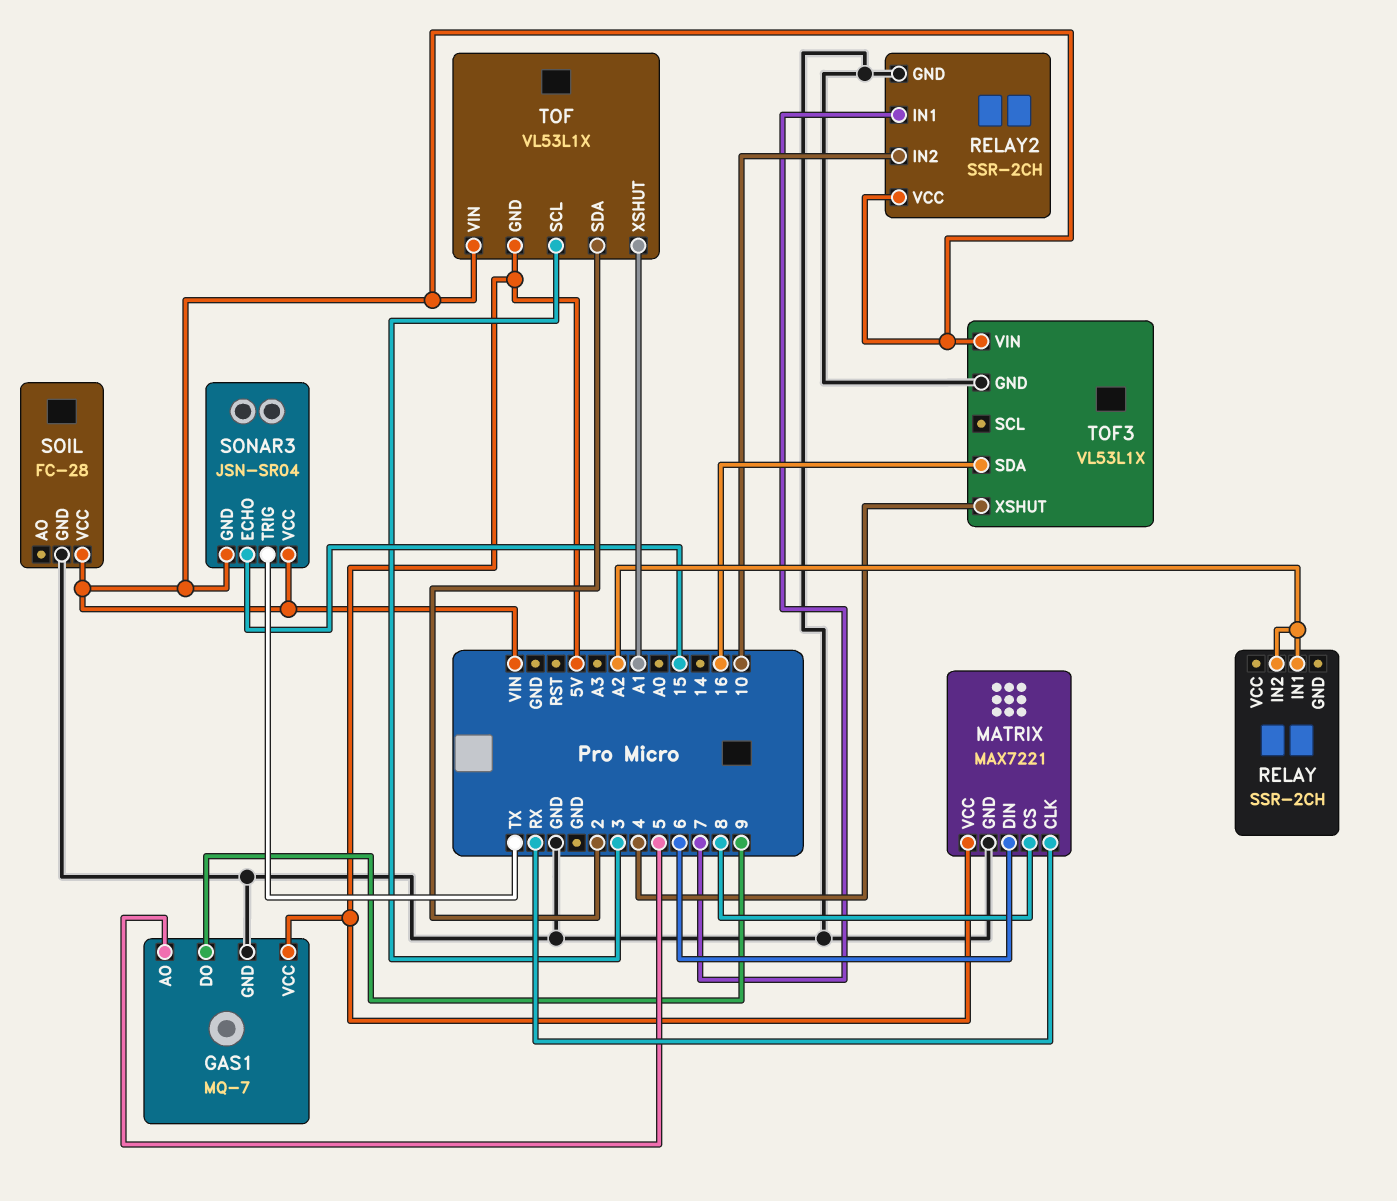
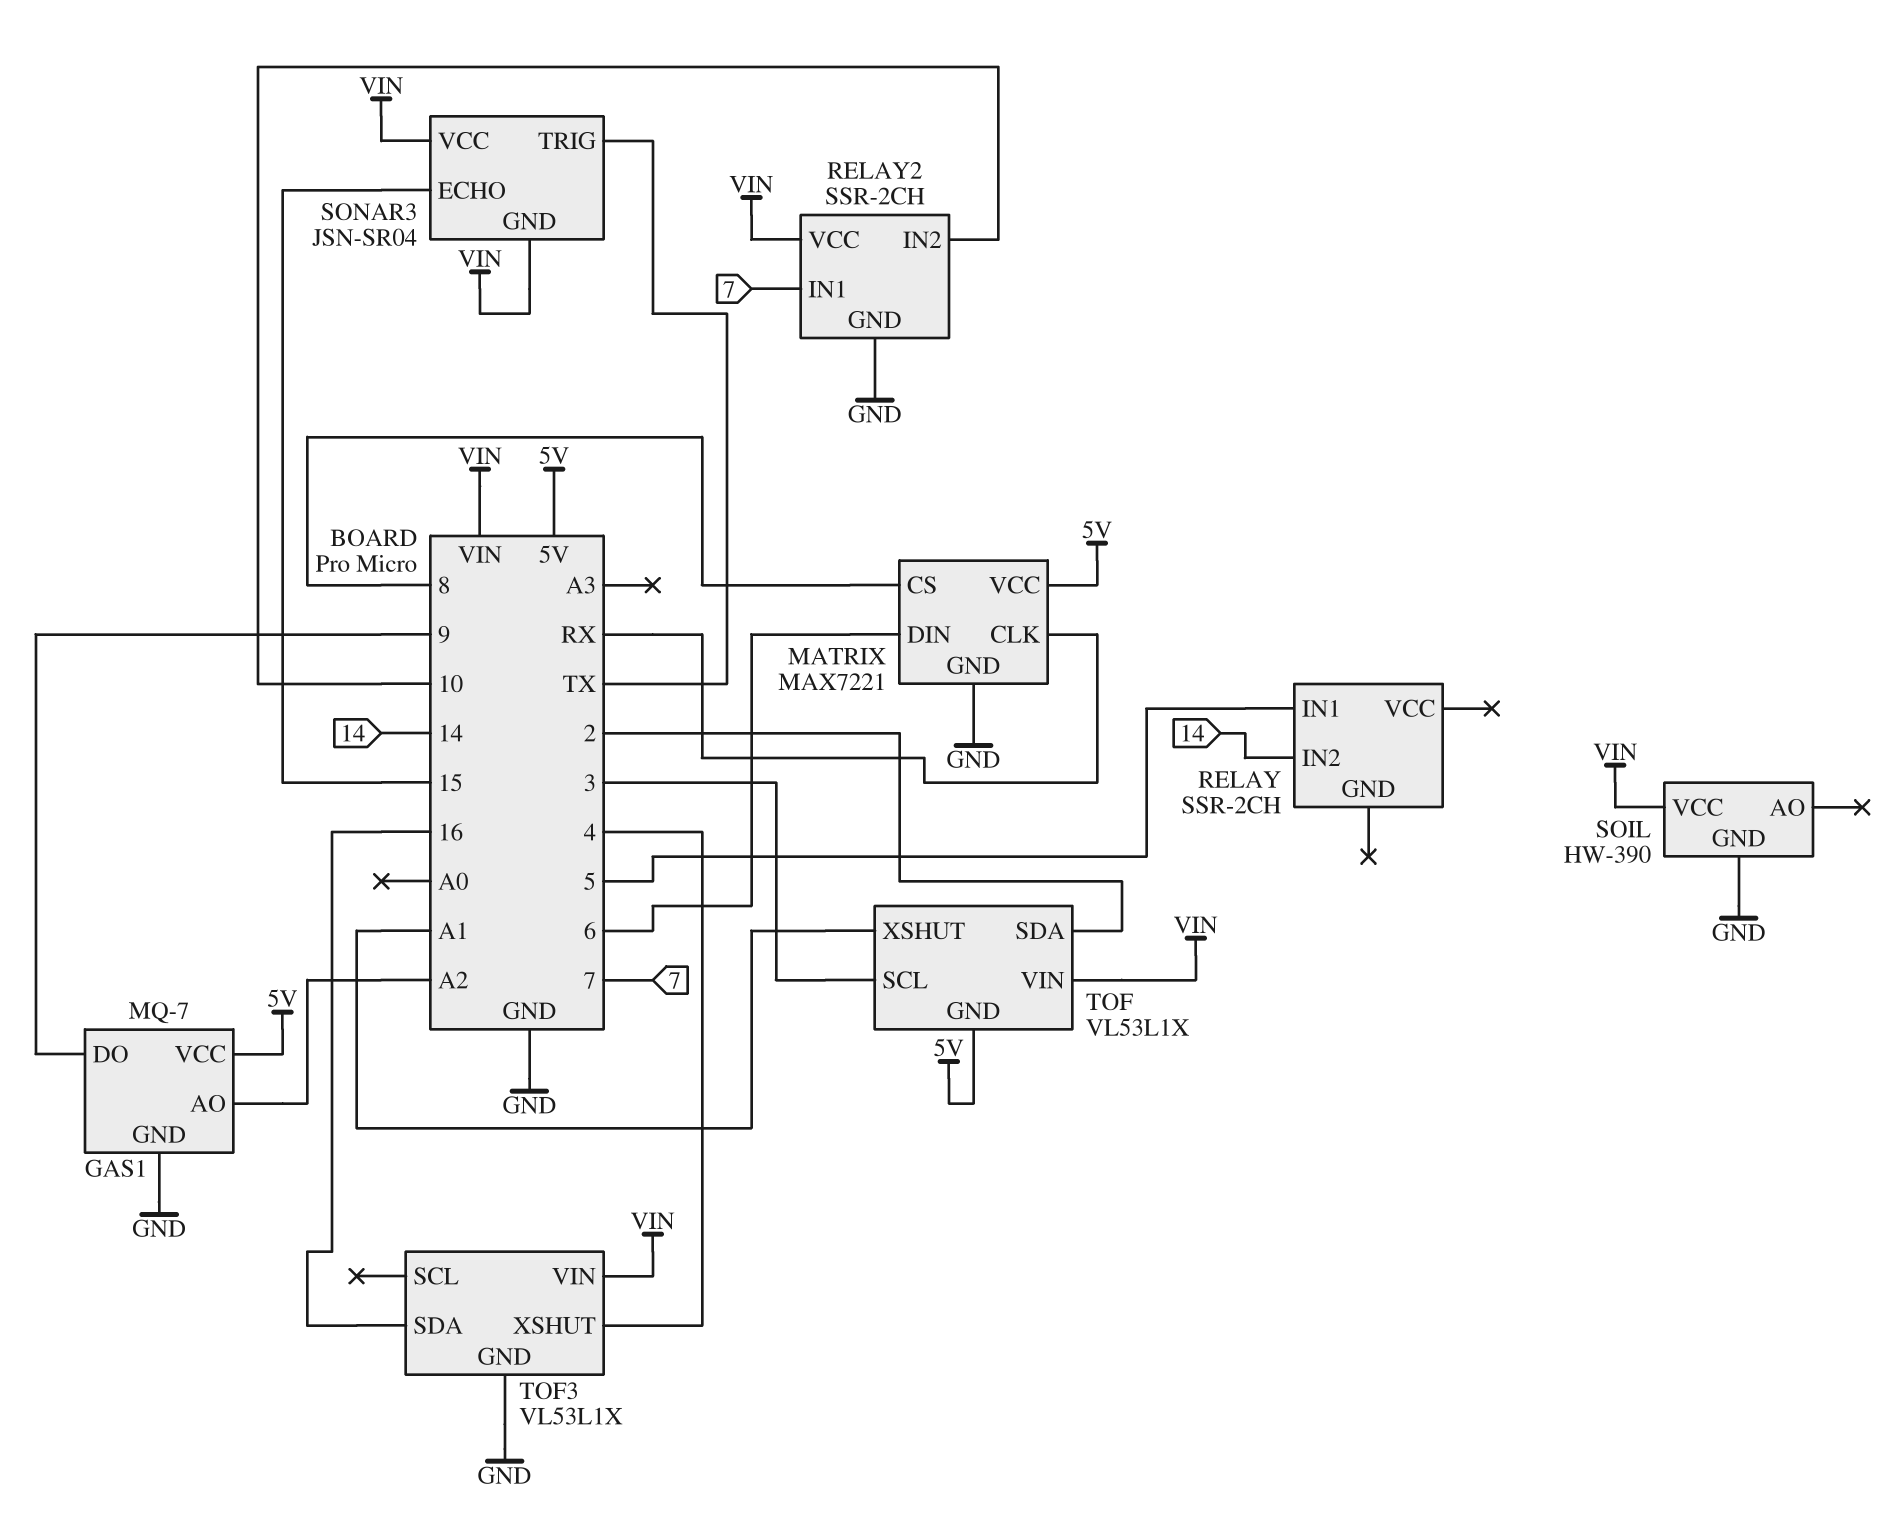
GAS1 pin AO: 5 -> A2
RELAY pin IN1: A2 -> 5
RELAY pin IN2: A2 -> 14
SOIL: FC-28 -> HW-390

